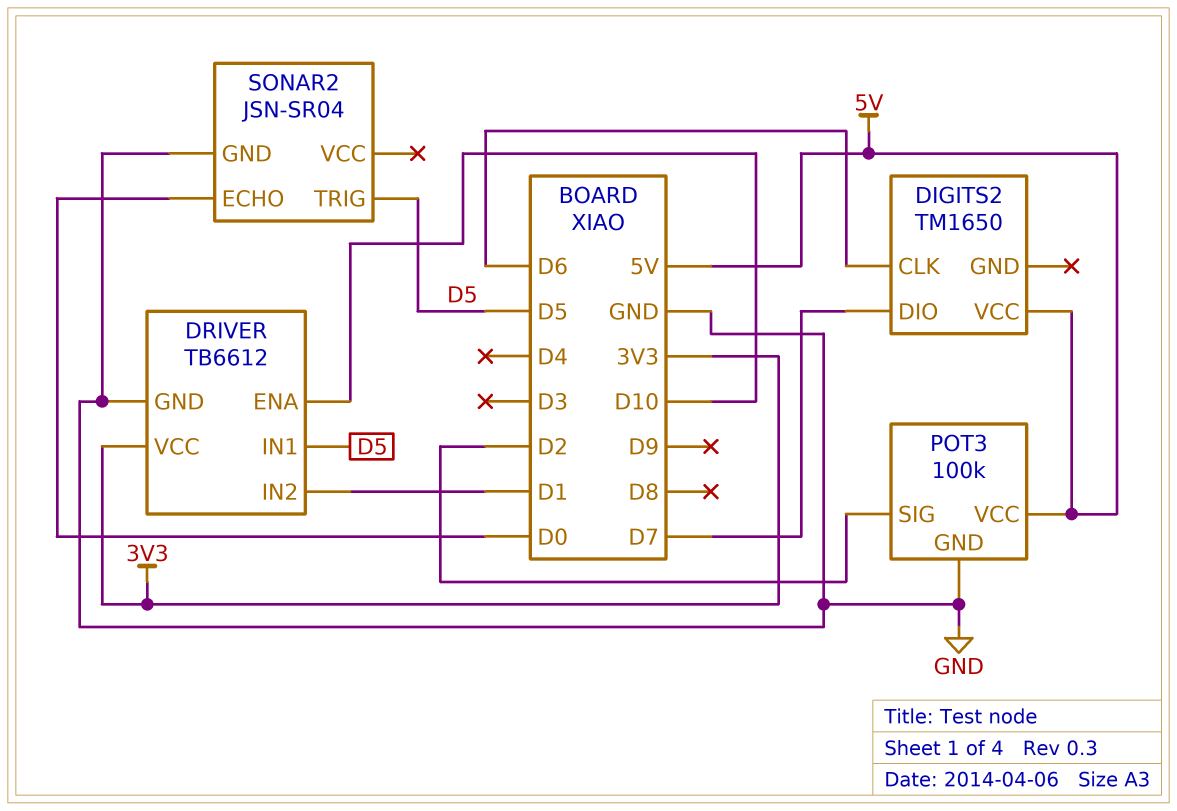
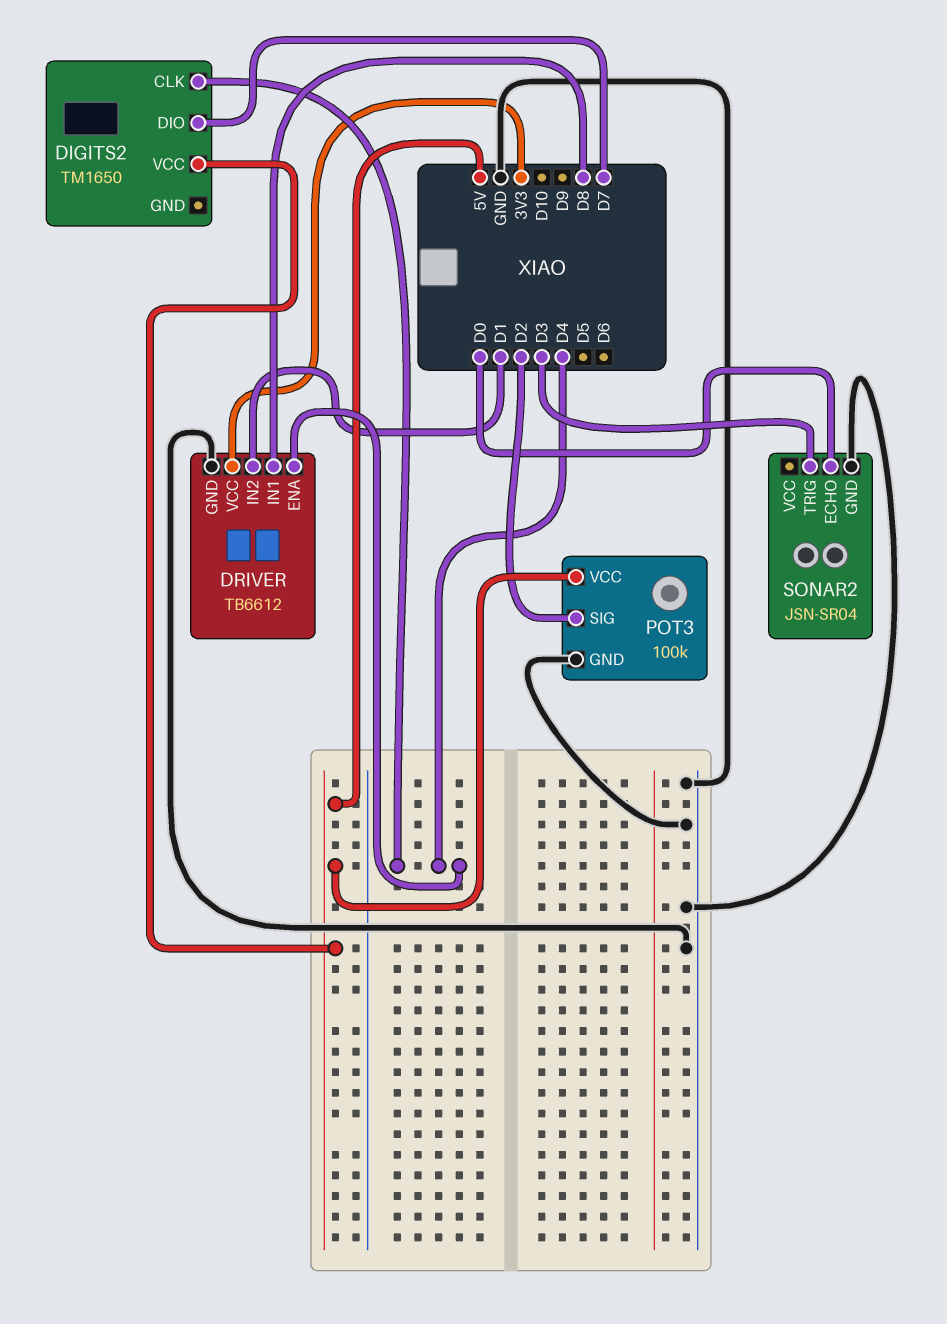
DIGITS2 pin CLK: D6 -> D4
DRIVER pin ENA: D10 -> D4
DRIVER pin IN1: D5 -> D8
SONAR2 pin TRIG: D5 -> D3

